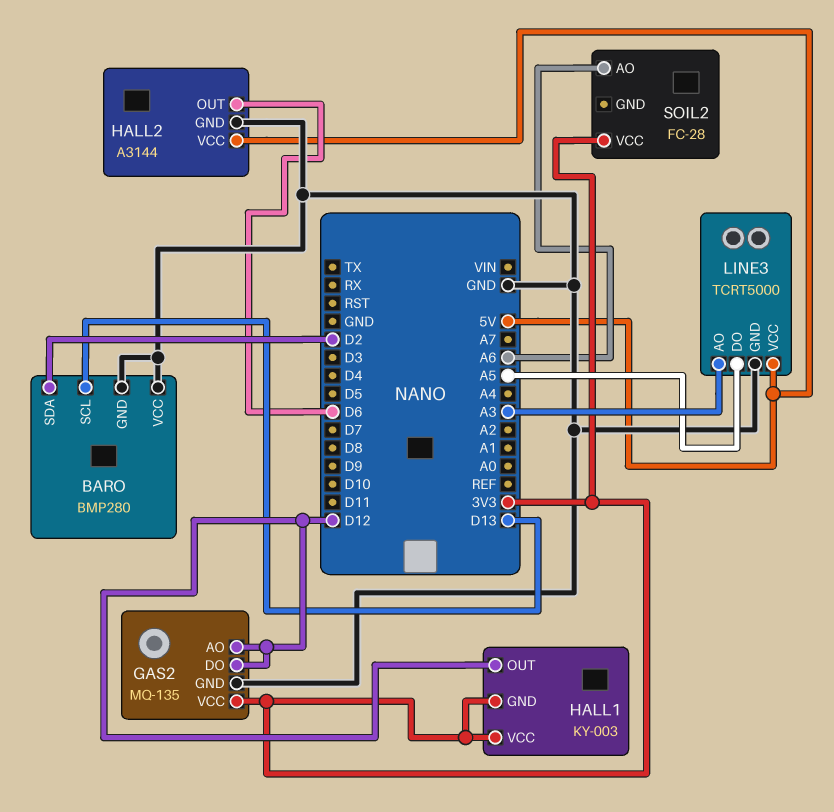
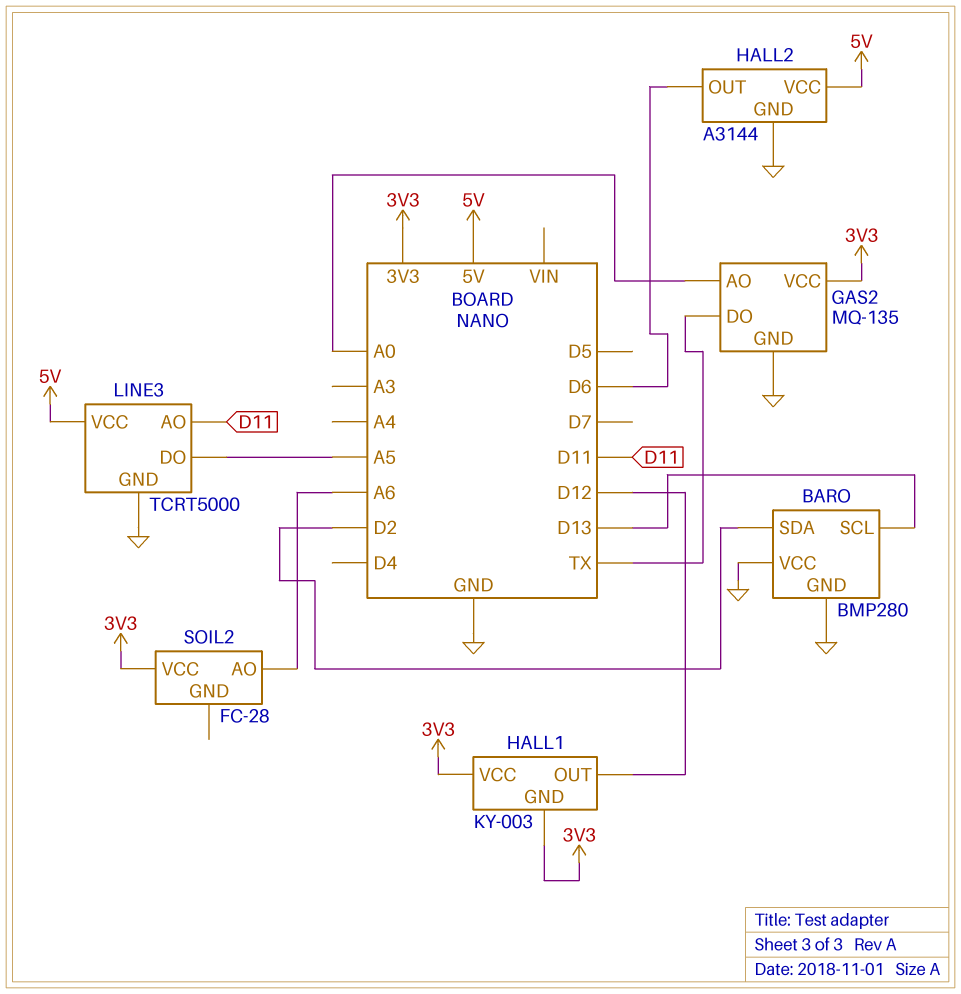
GAS2 pin AO: D12 -> A0
GAS2 pin DO: D12 -> TX
LINE3 pin AO: A3 -> D11

